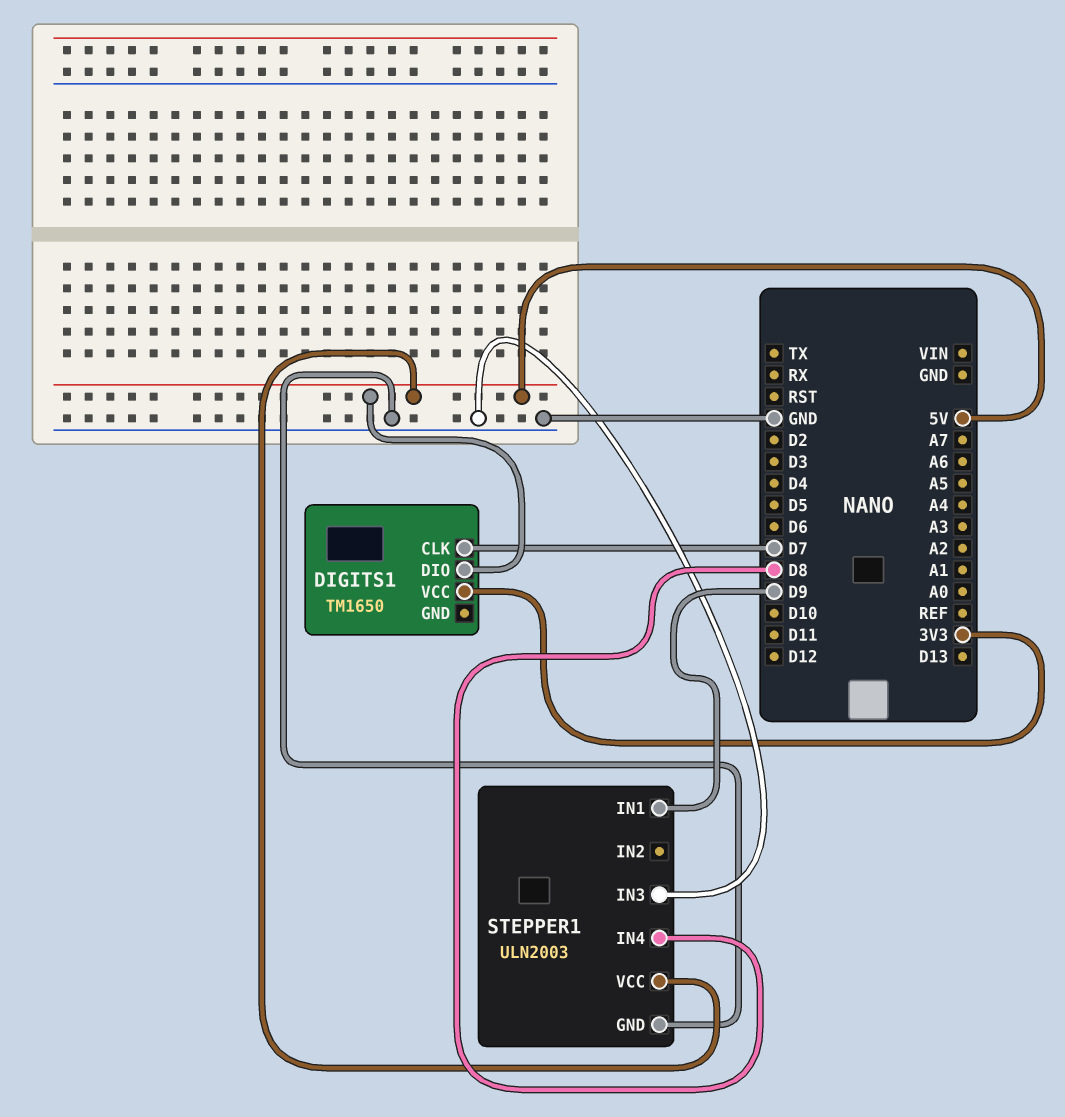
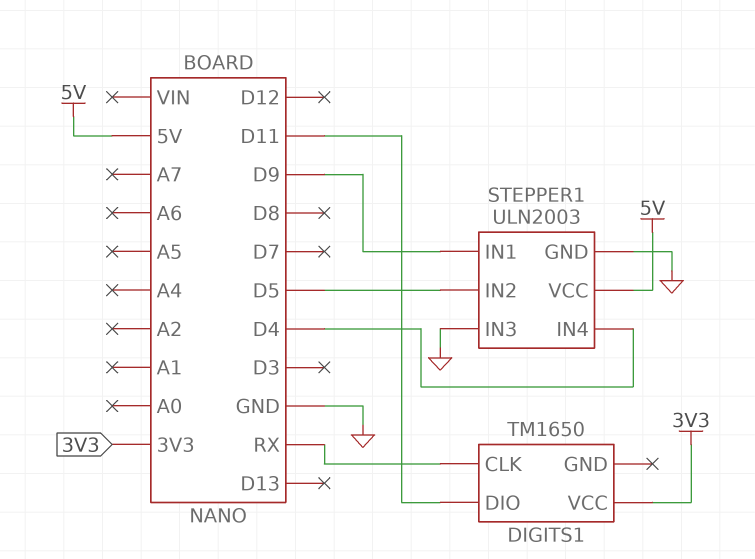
DIGITS1 pin CLK: D7 -> RX
DIGITS1 pin DIO: 5V -> D11
STEPPER1 pin IN2: none -> D5
STEPPER1 pin IN4: D8 -> D4

